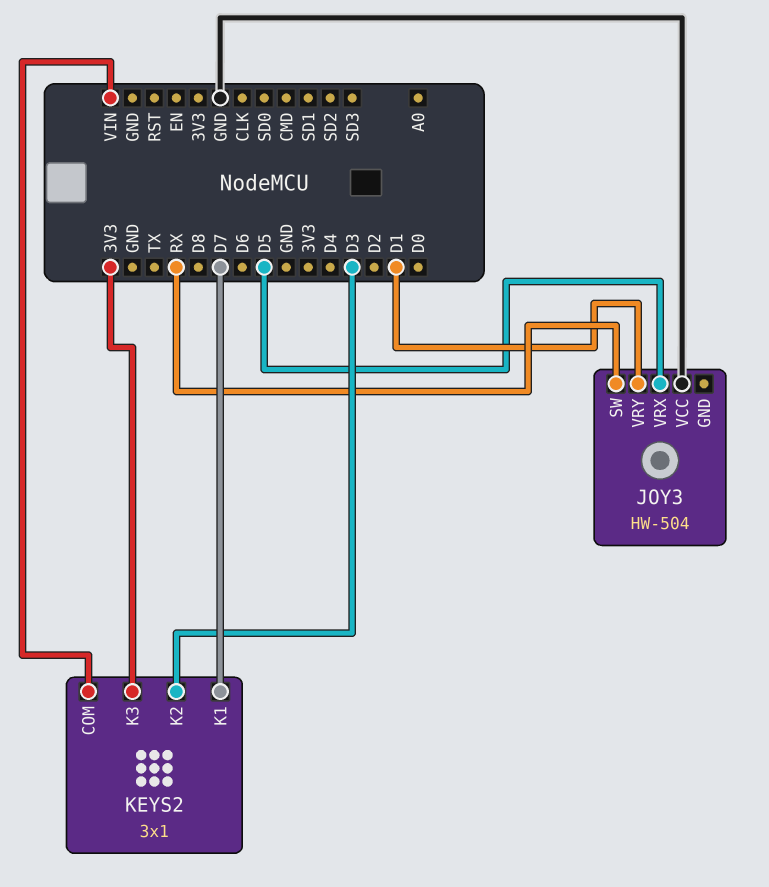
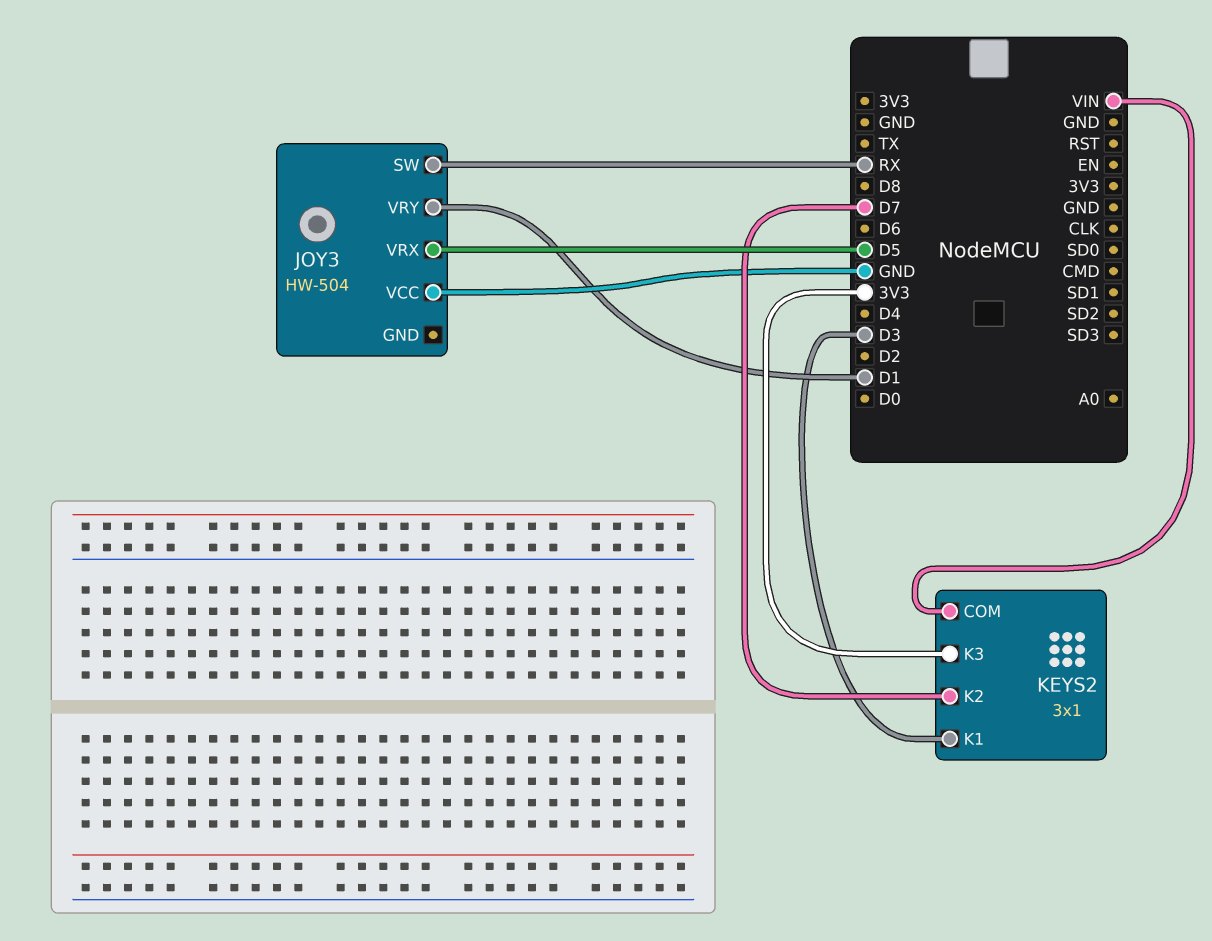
KEYS2 pin K1: D7 -> D3
KEYS2 pin K2: D3 -> D7

